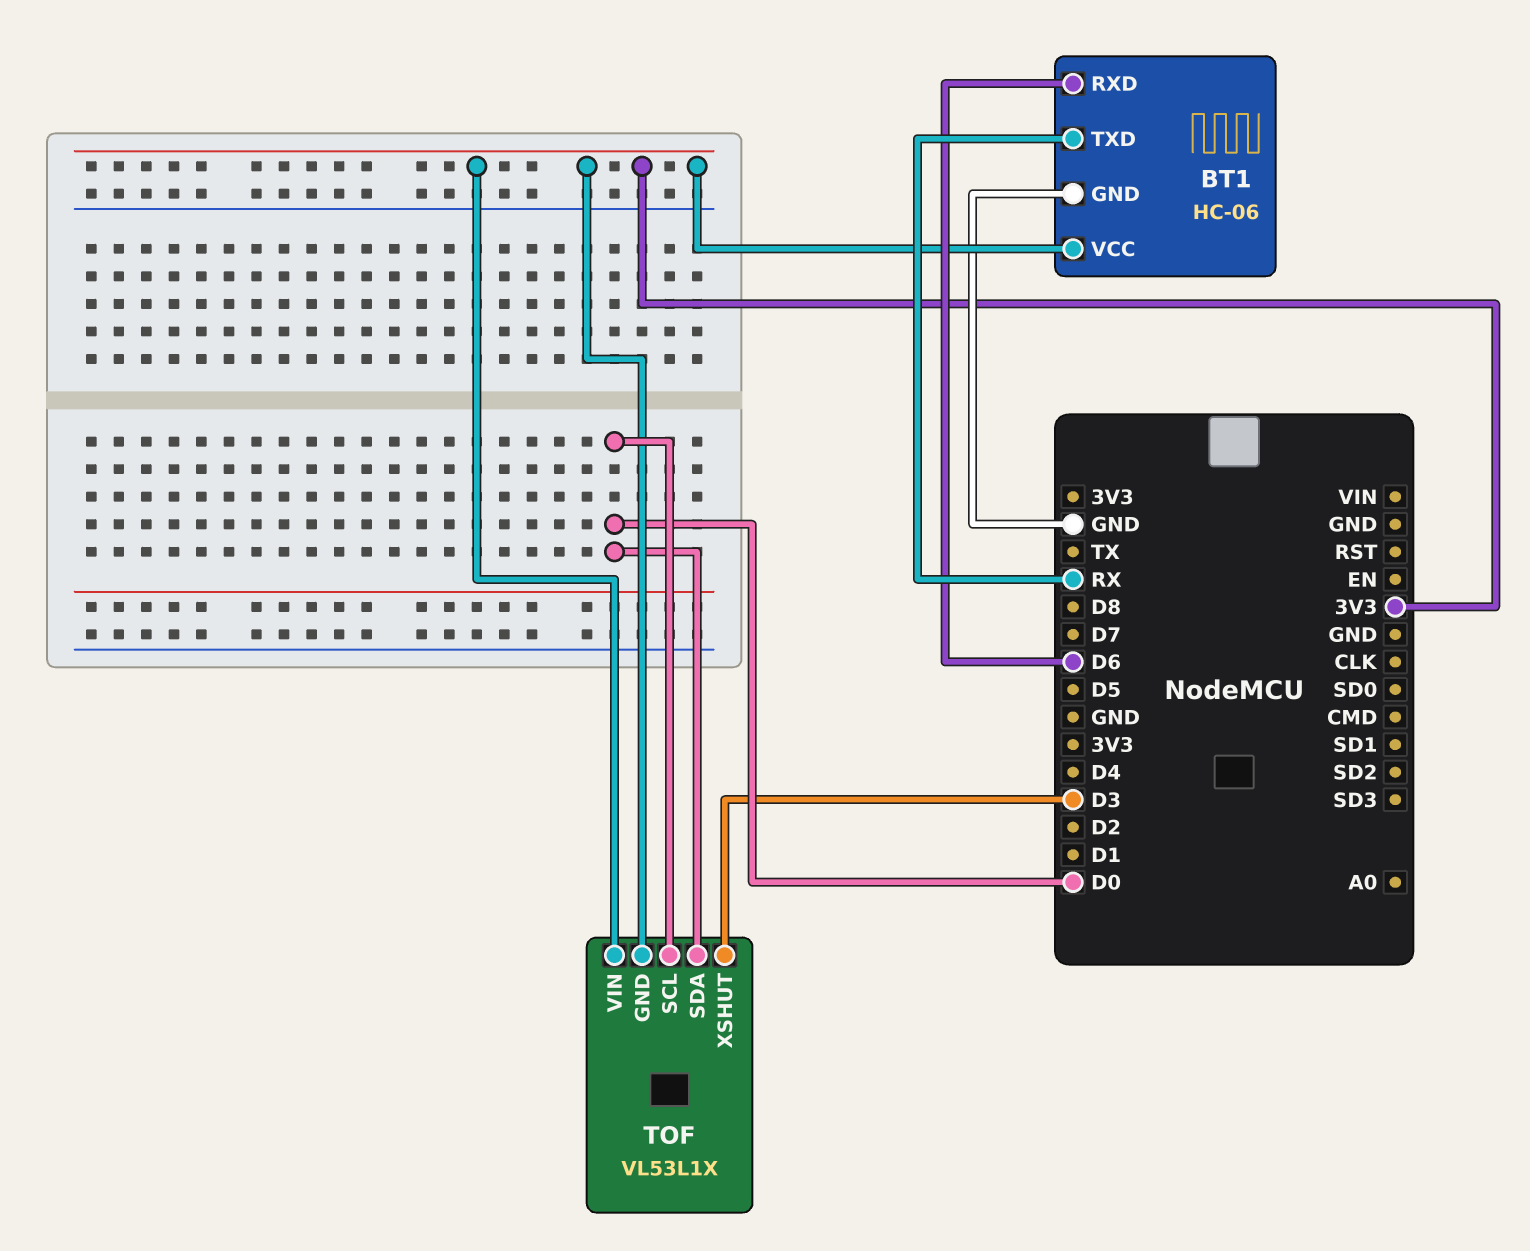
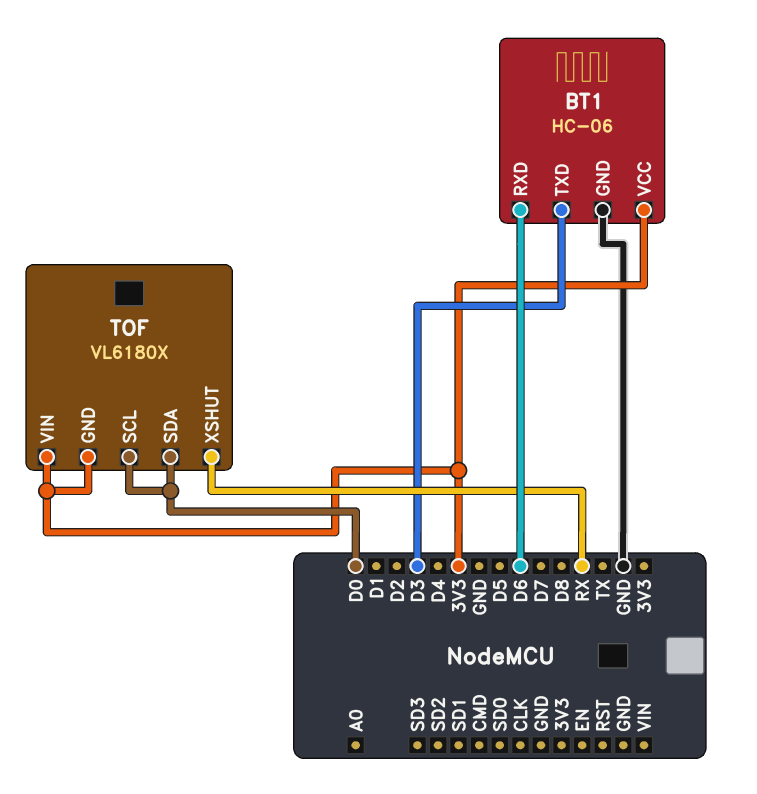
BT1 pin TXD: RX -> D3
TOF: VL53L1X -> VL6180X
TOF pin XSHUT: D3 -> RX

